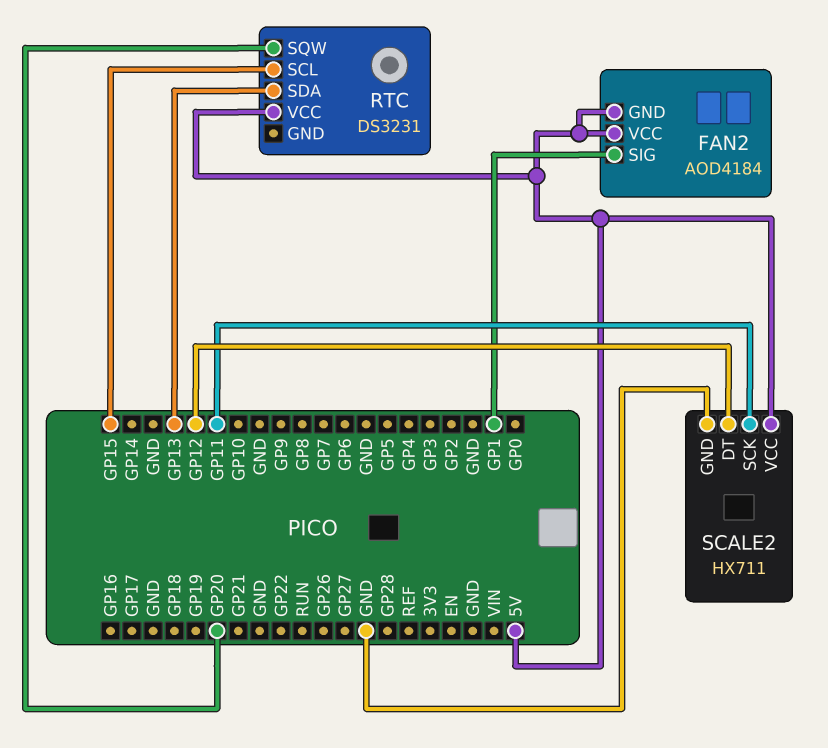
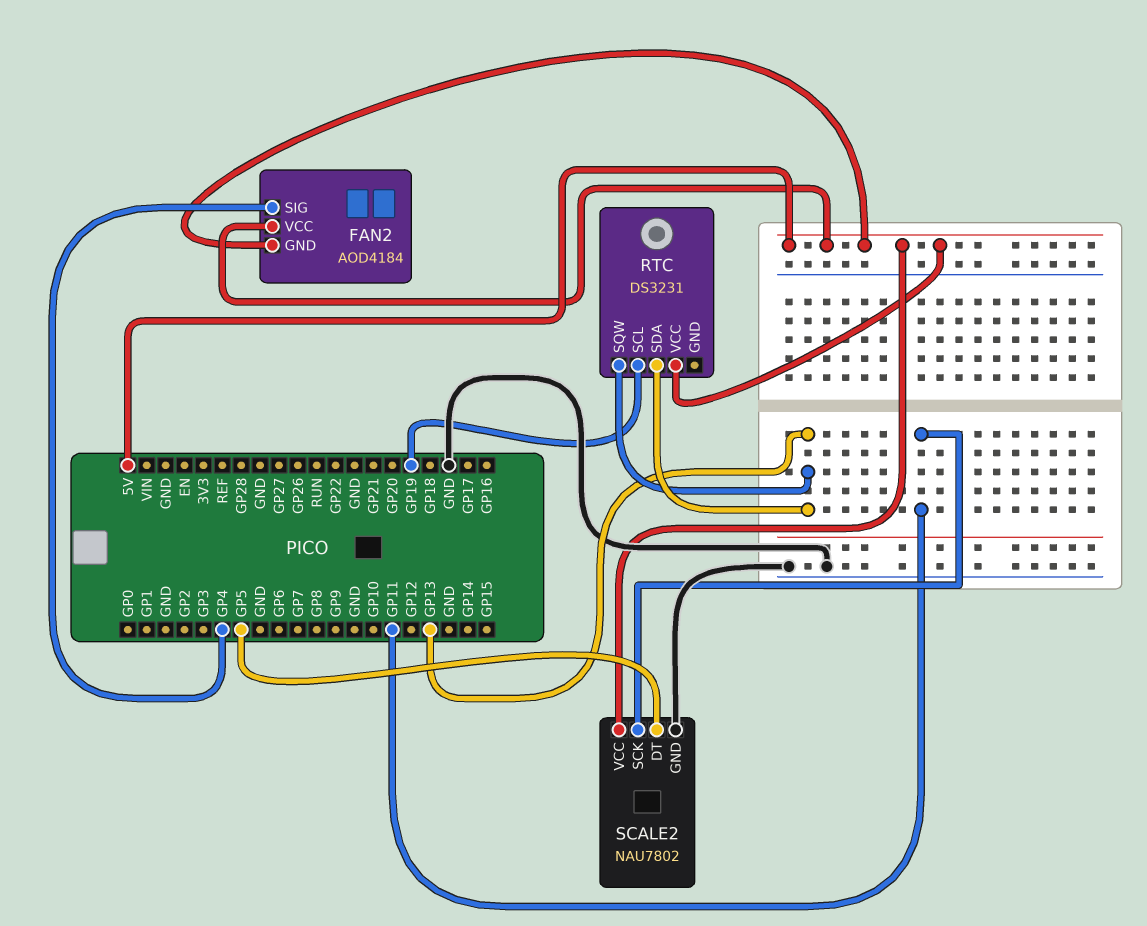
FAN2 pin SIG: GP1 -> GP4
RTC pin SCL: GP15 -> GP19
RTC pin SQW: GP20 -> GP13
SCALE2: HX711 -> NAU7802
SCALE2 pin DT: GP12 -> GP5

